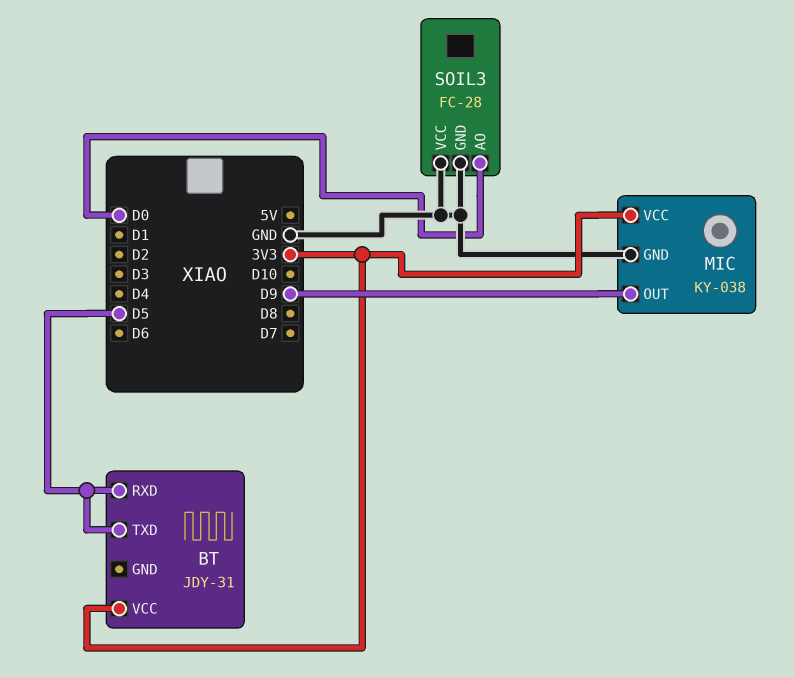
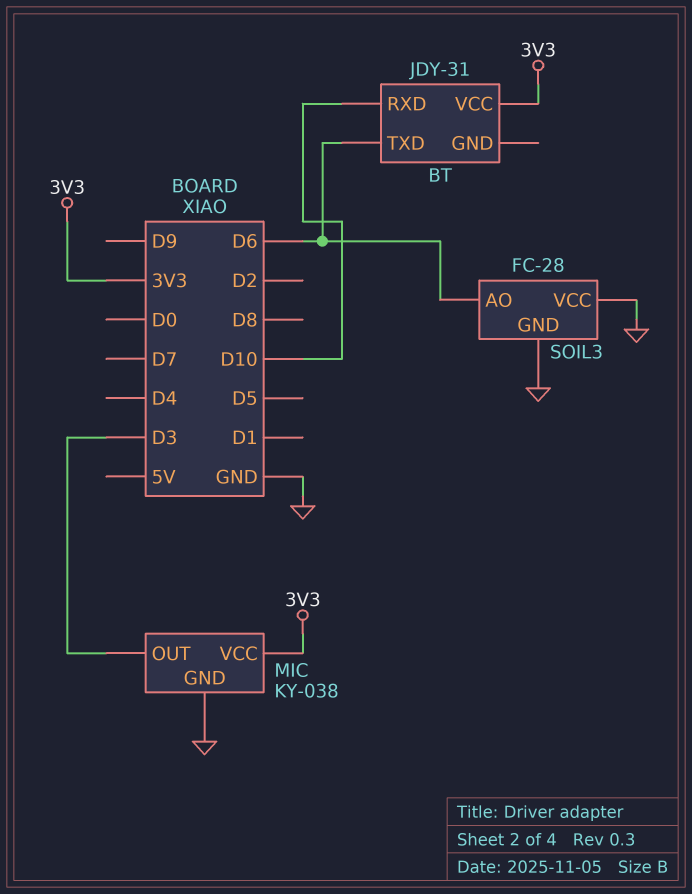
BT pin RXD: D5 -> D10
BT pin TXD: D5 -> D6
MIC pin OUT: D9 -> D3
SOIL3 pin AO: D0 -> D6

